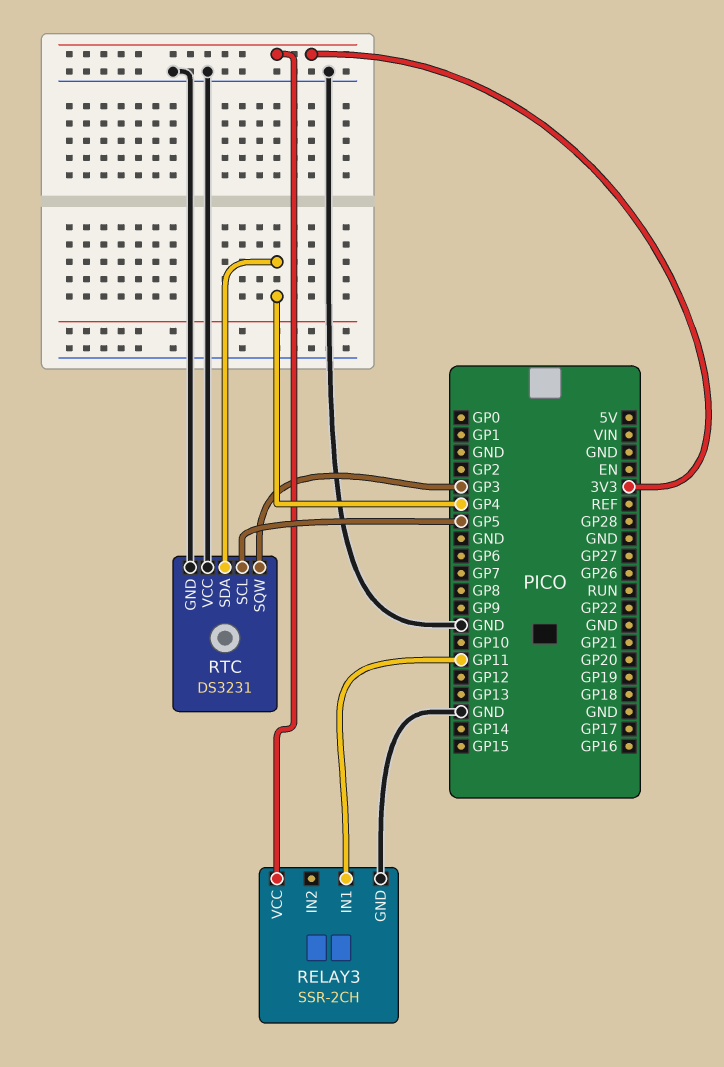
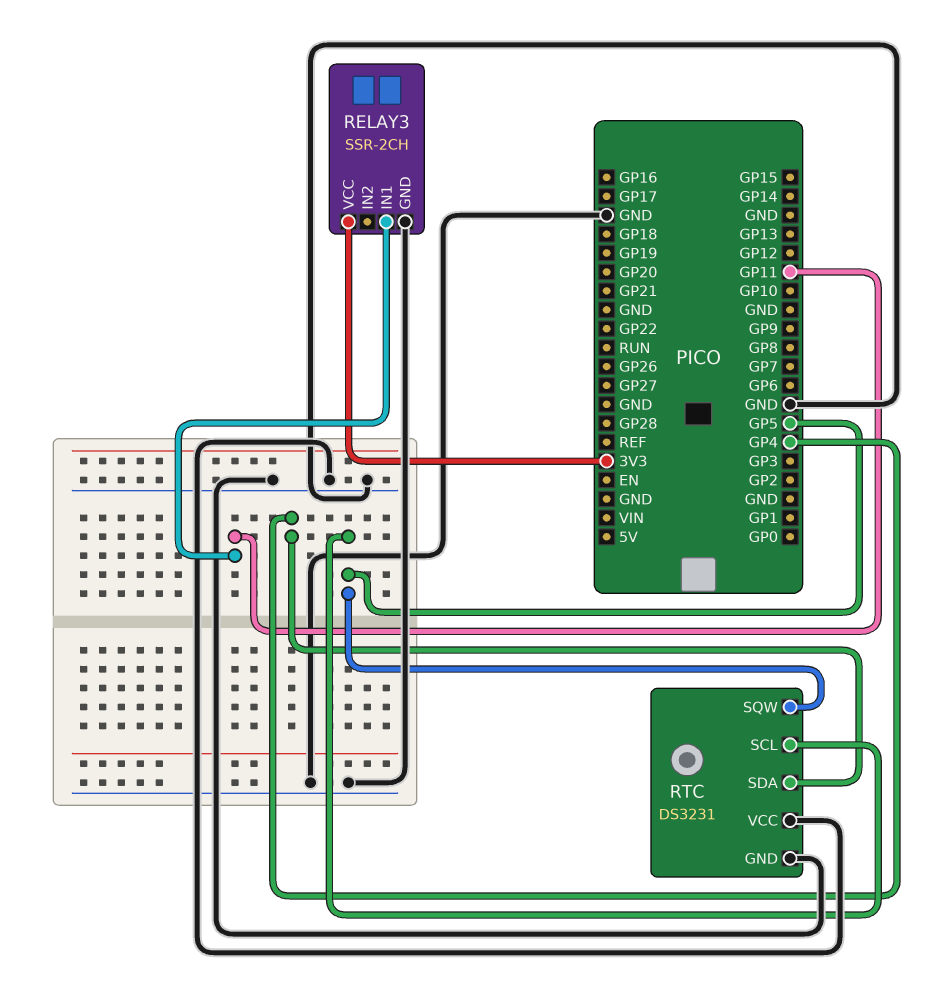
RTC pin SQW: GP3 -> GP5

